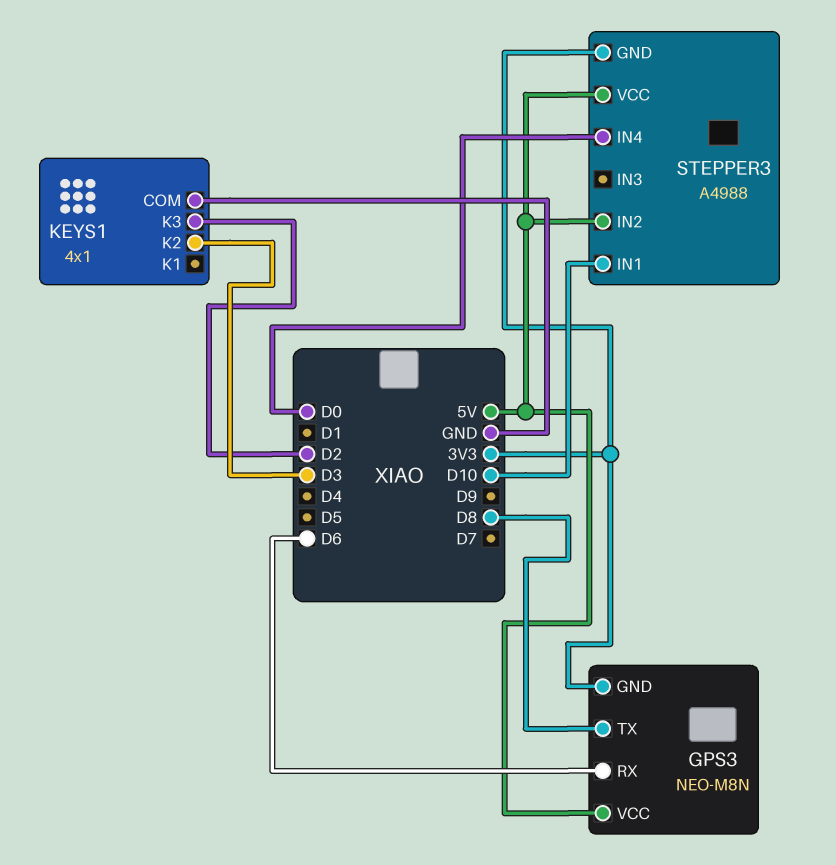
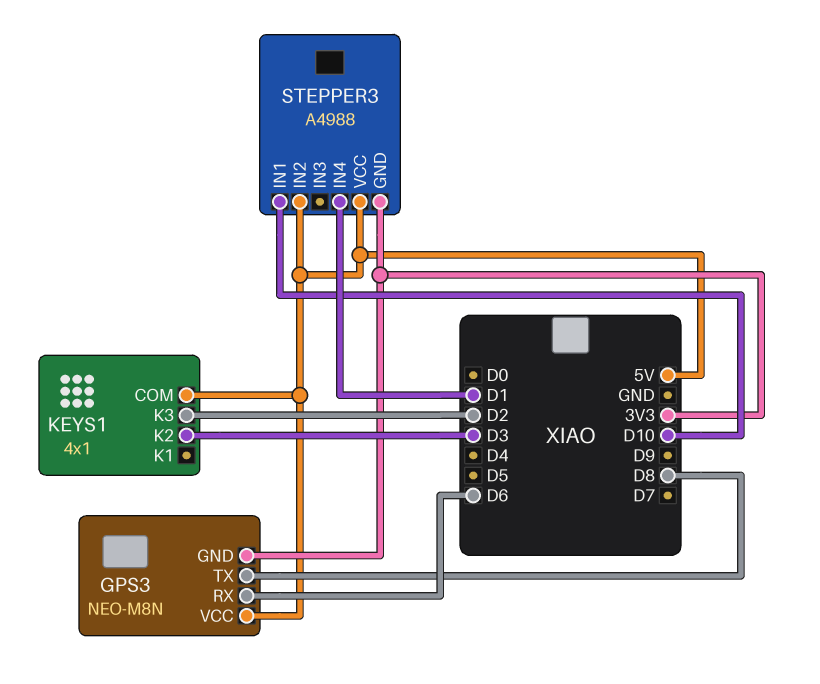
KEYS1 pin COM: GND -> 5V
STEPPER3 pin IN4: D0 -> D1

